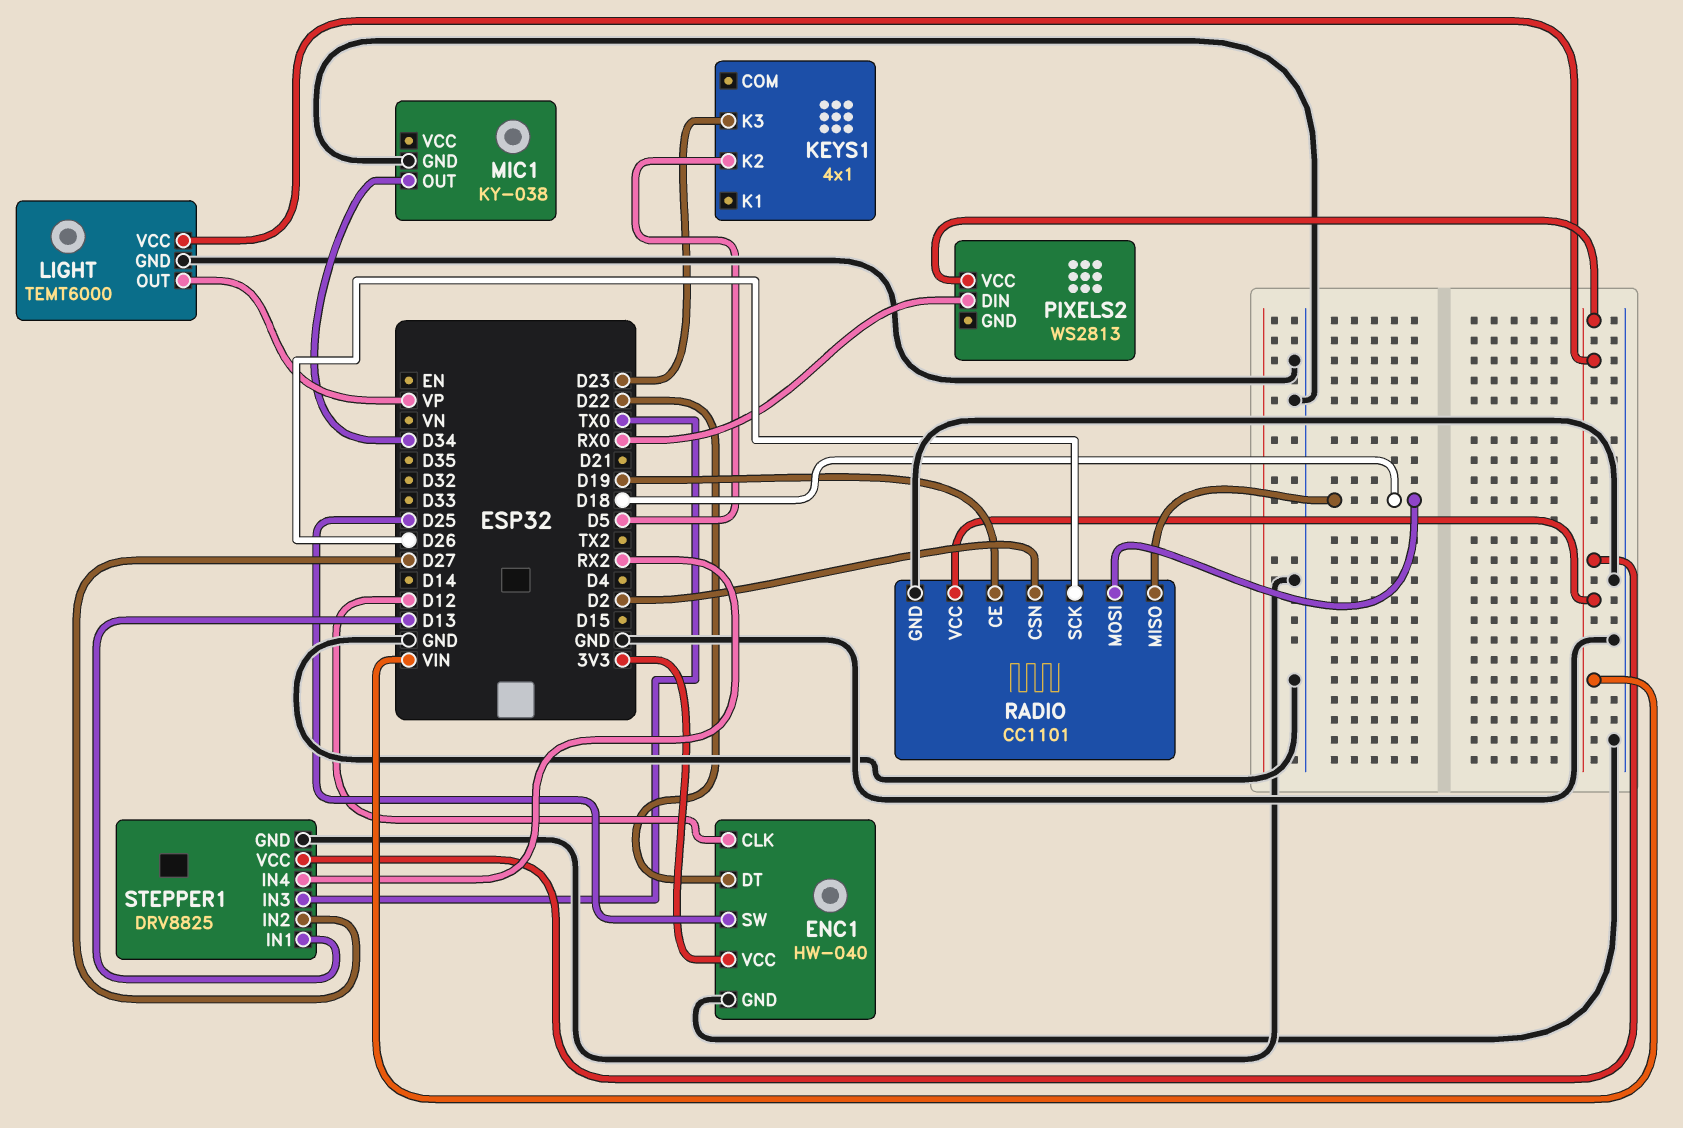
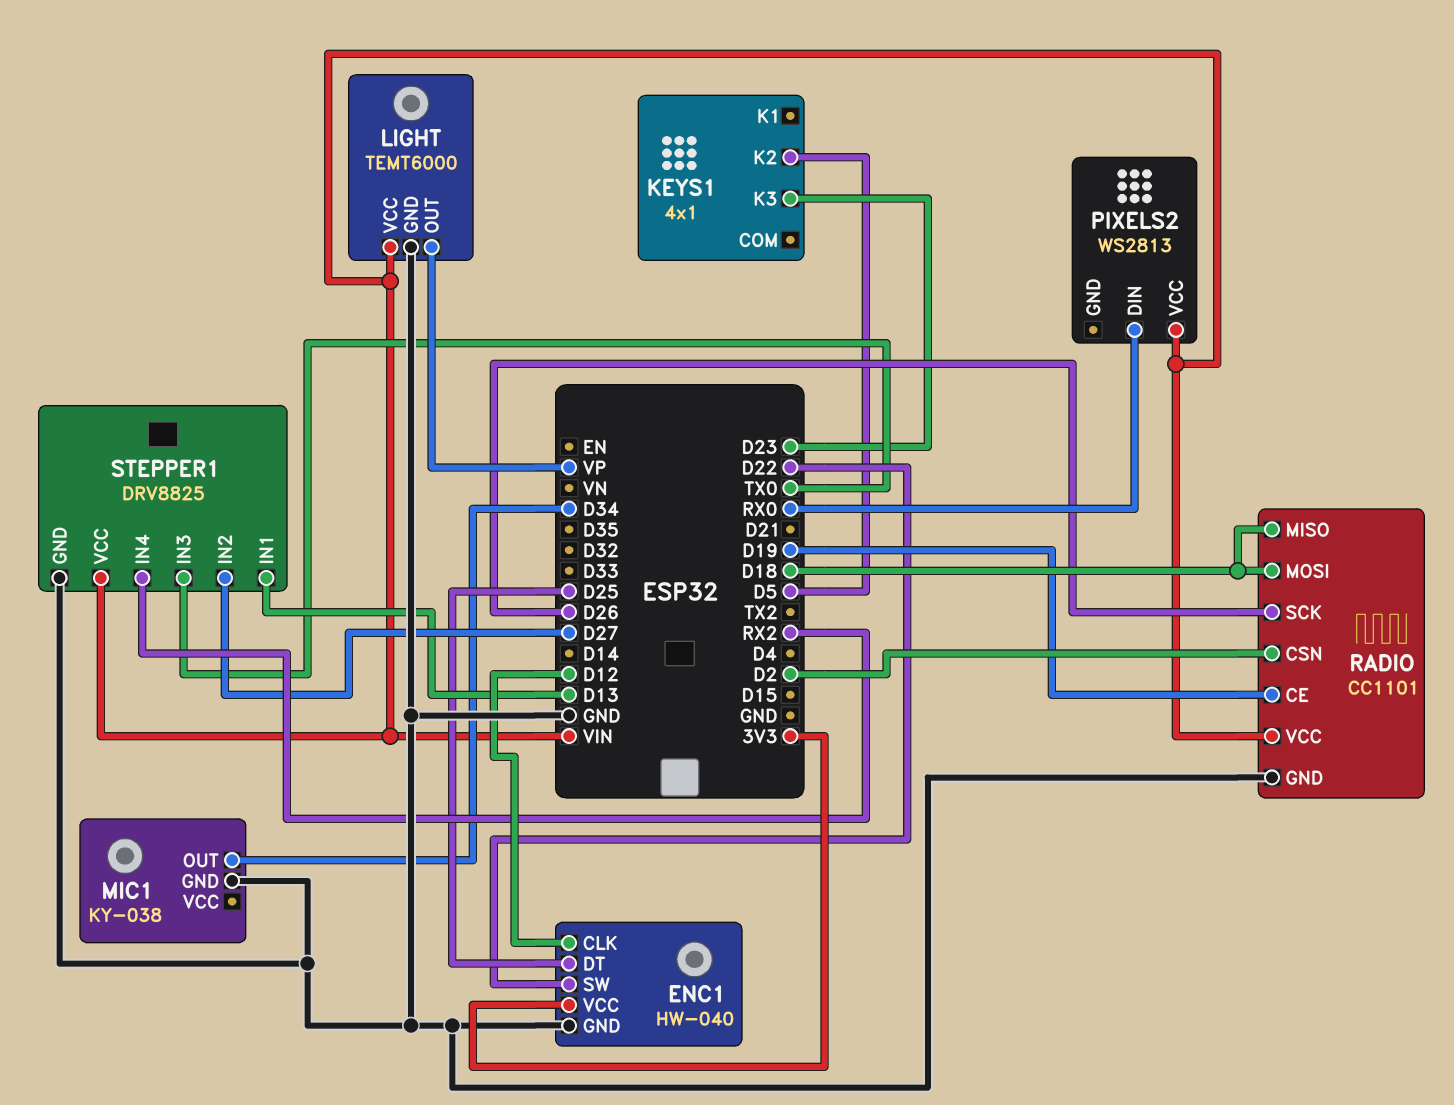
ENC1 pin DT: D22 -> D25
ENC1 pin SW: D25 -> D22

